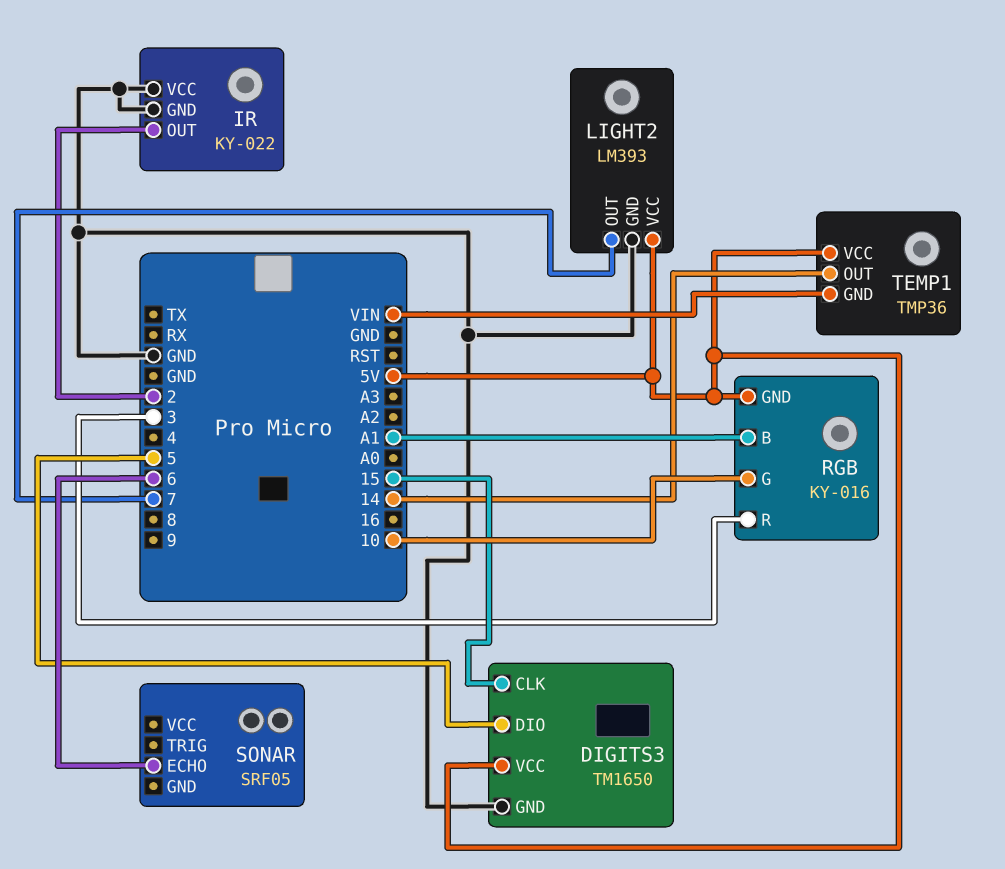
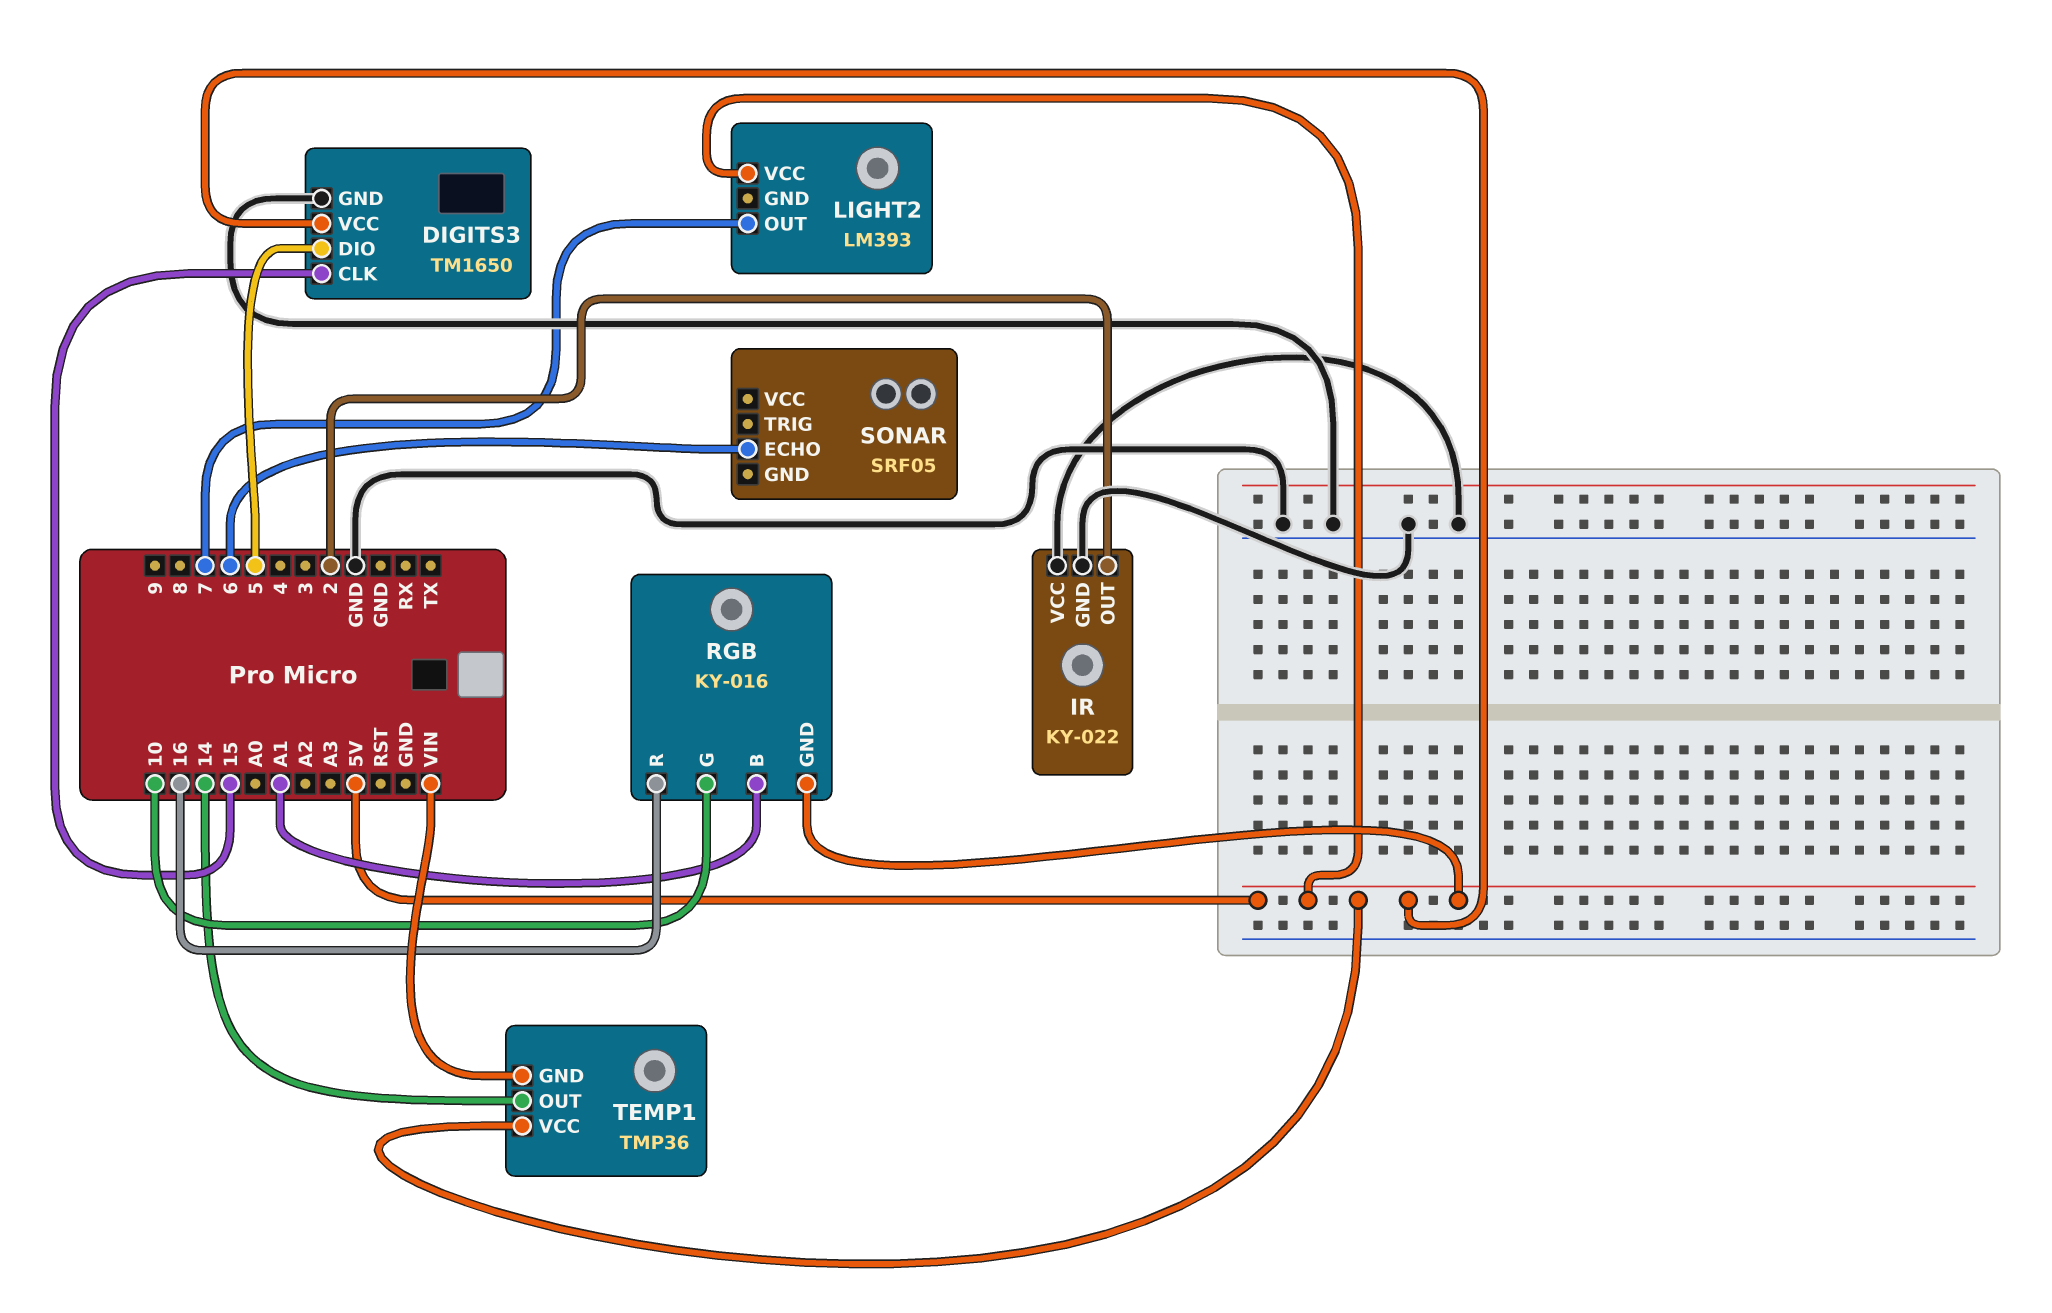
LIGHT2 pin GND: GND -> none
RGB pin R: 3 -> 16

